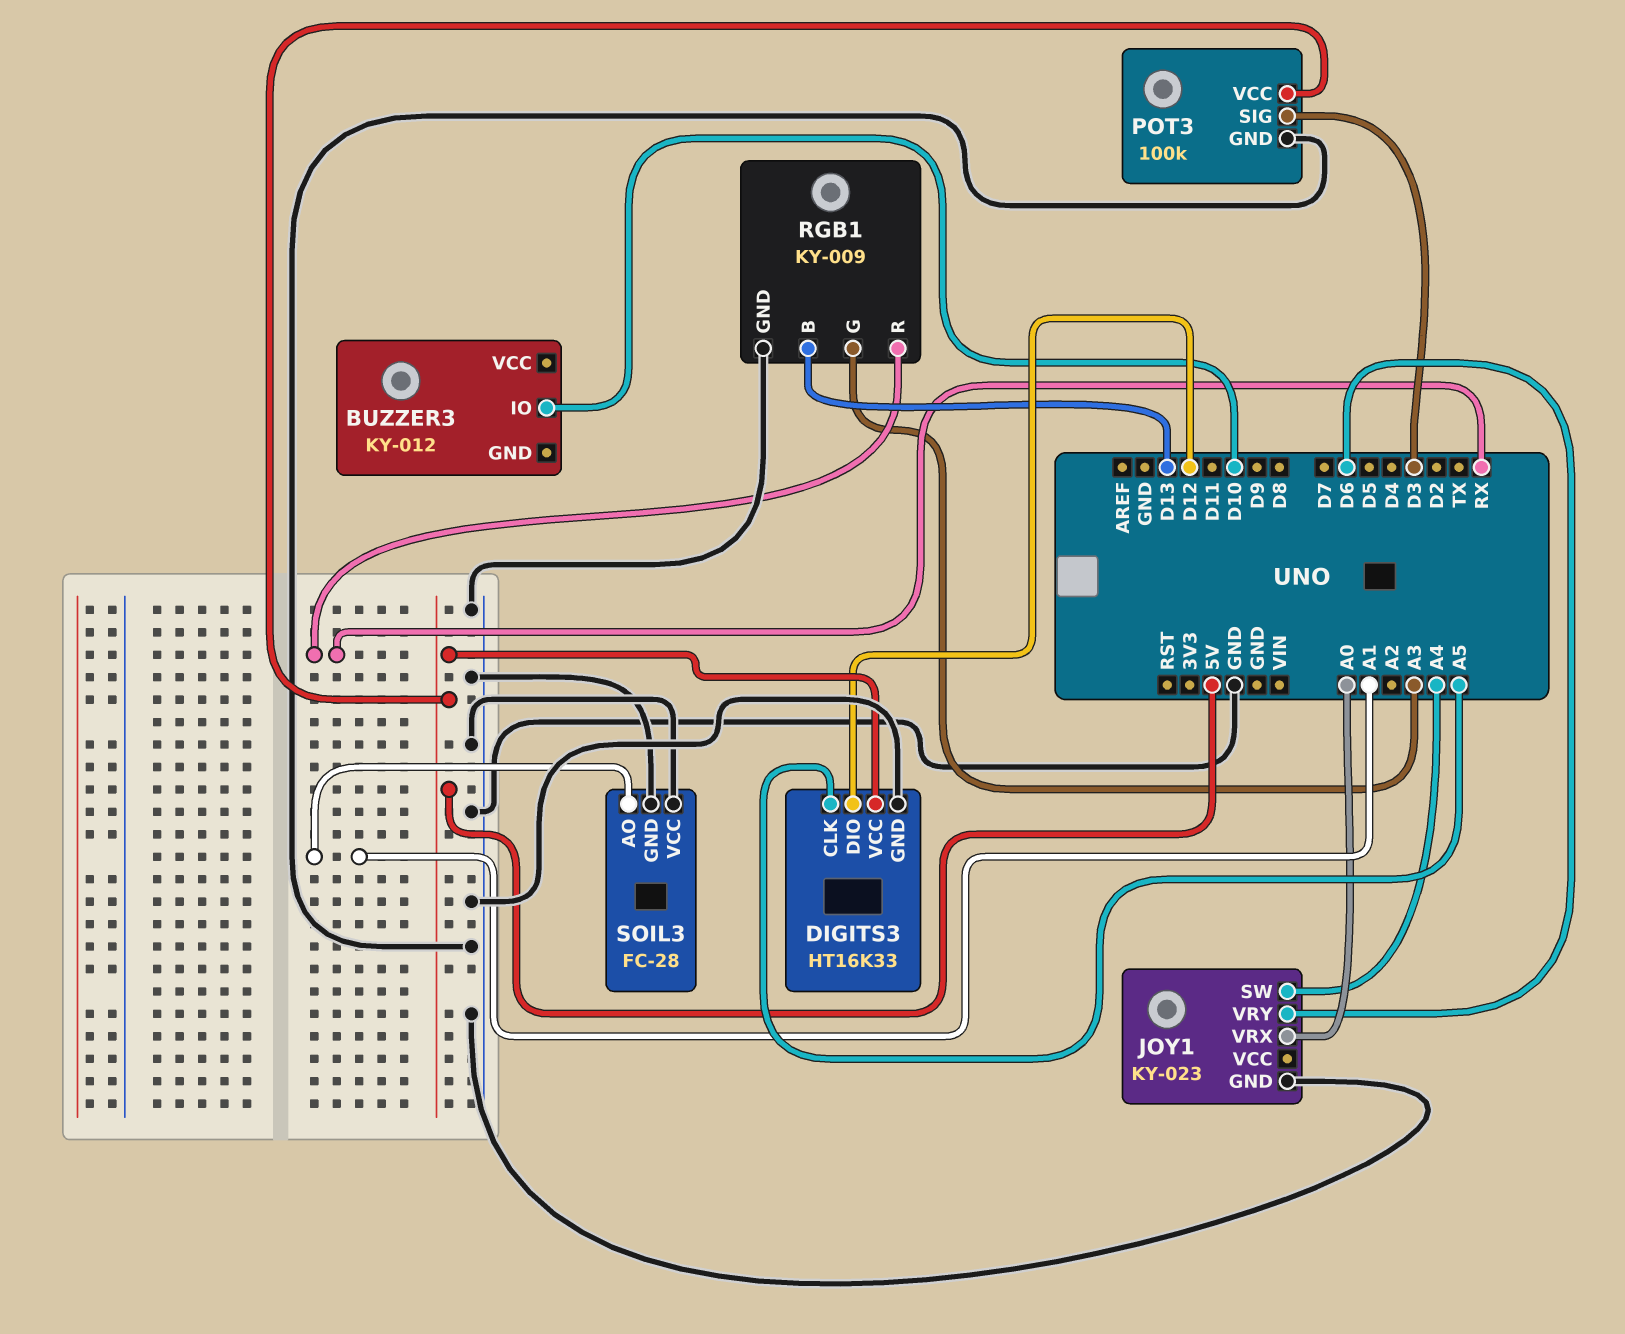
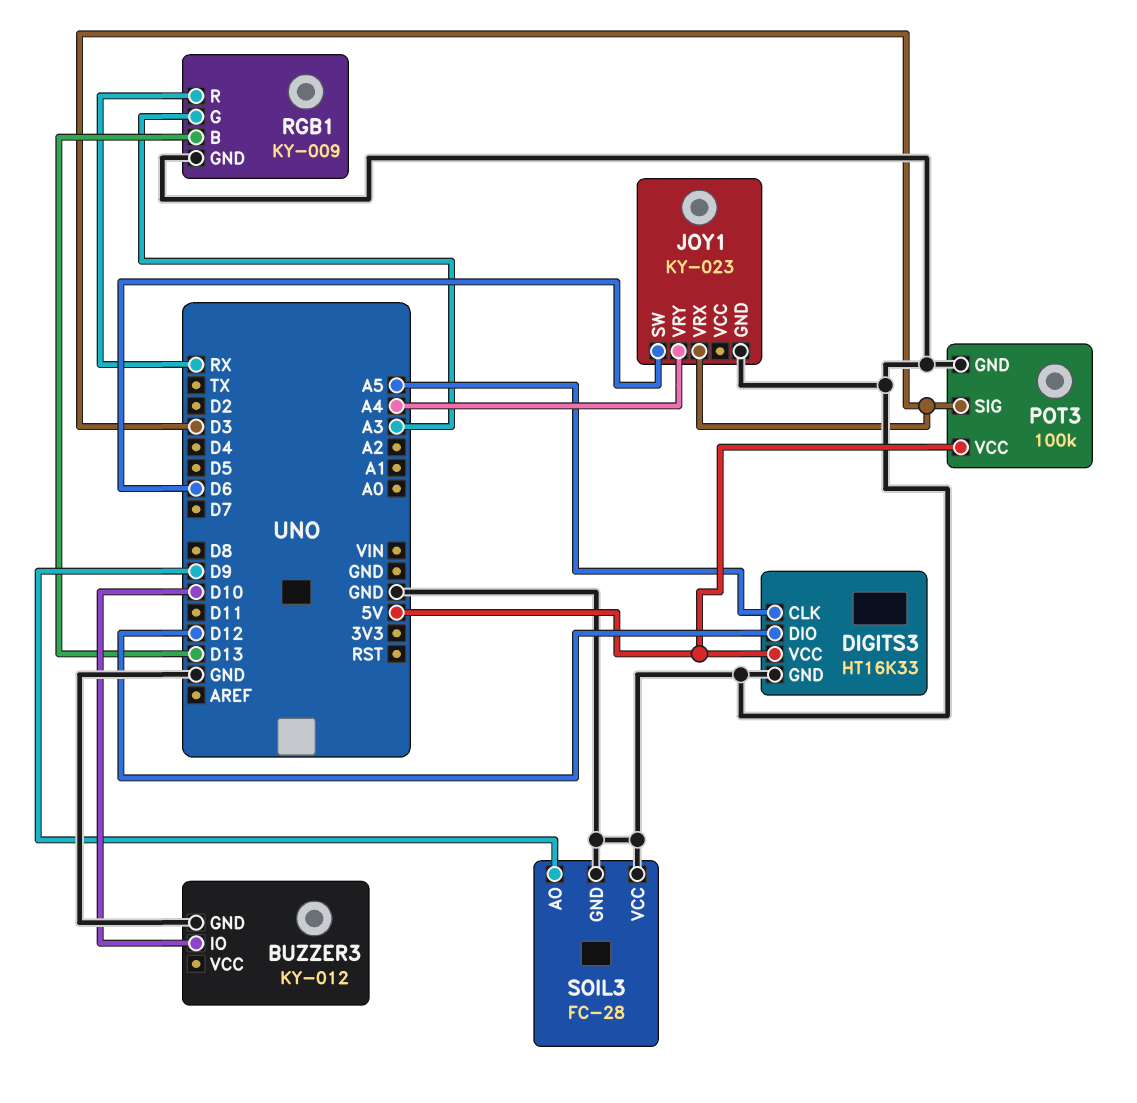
BUZZER3 pin GND: none -> GND
JOY1 pin SW: A4 -> D6
JOY1 pin VRX: A0 -> D3
JOY1 pin VRY: D6 -> A4
SOIL3 pin AO: A1 -> D9

